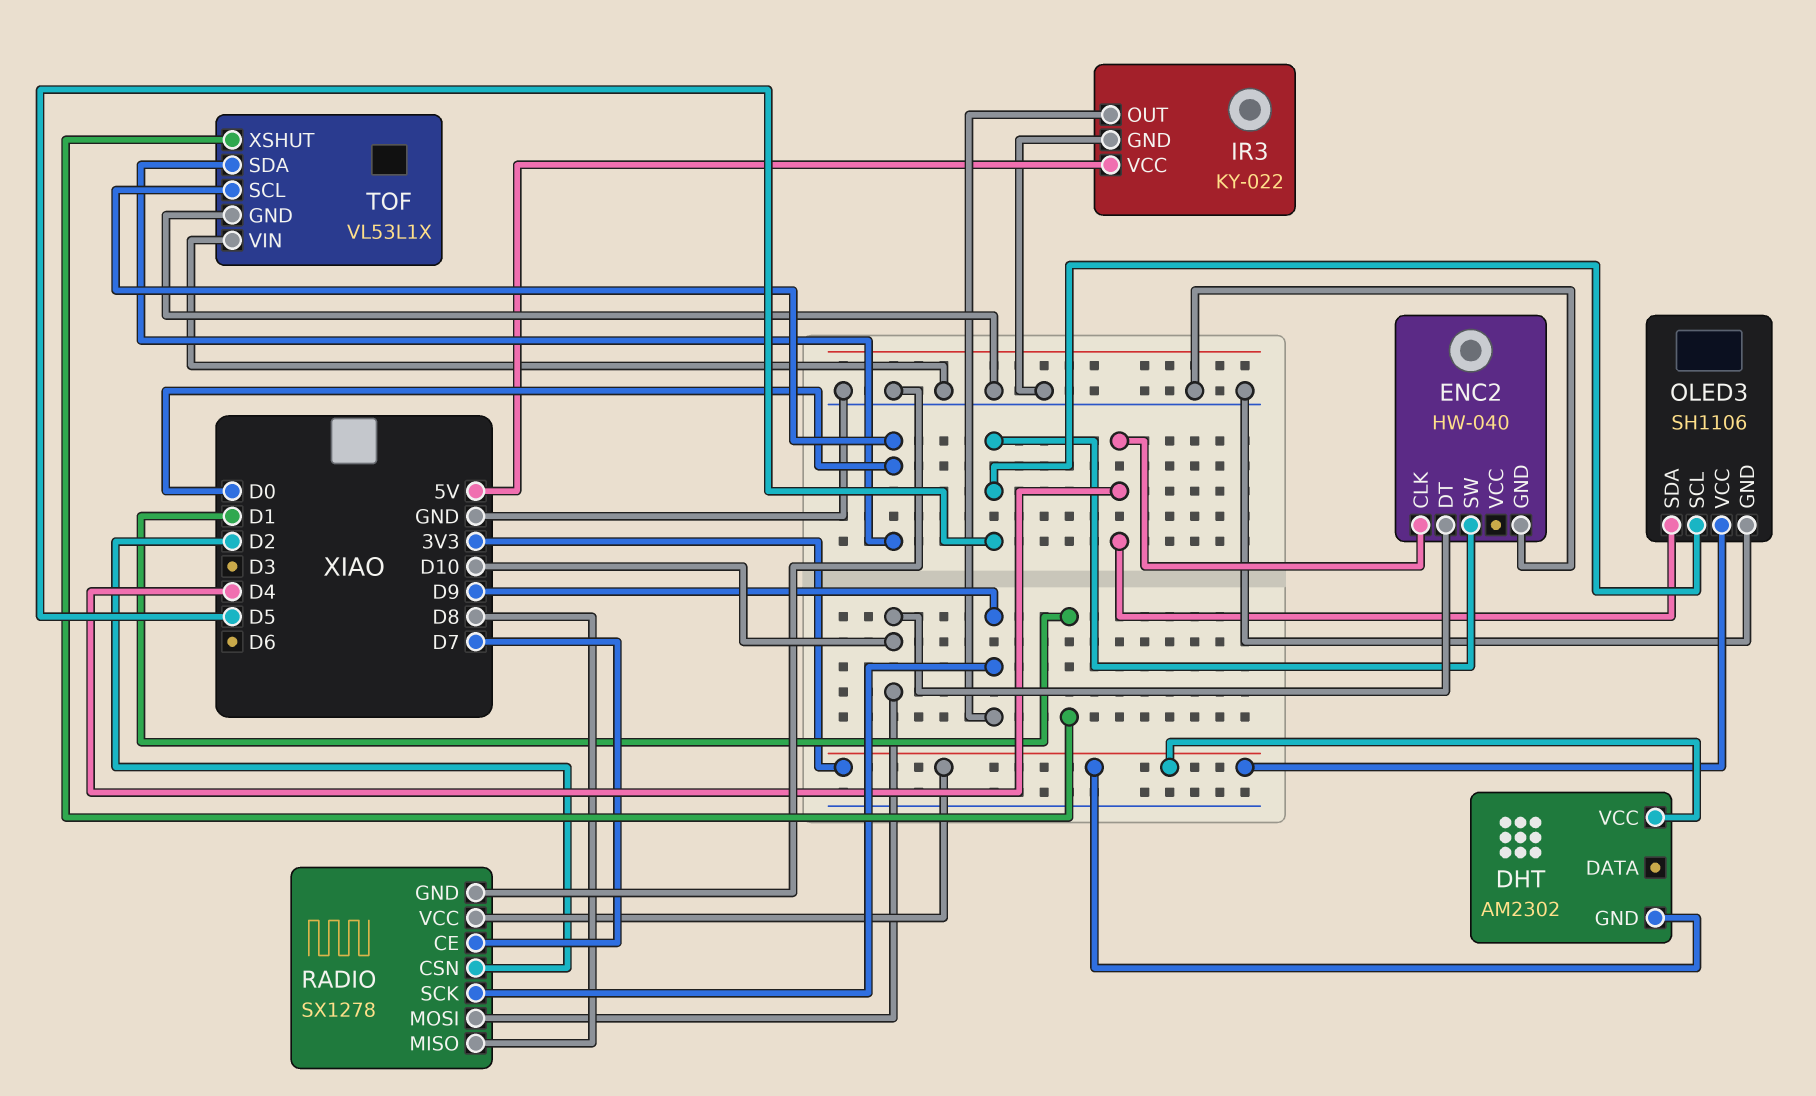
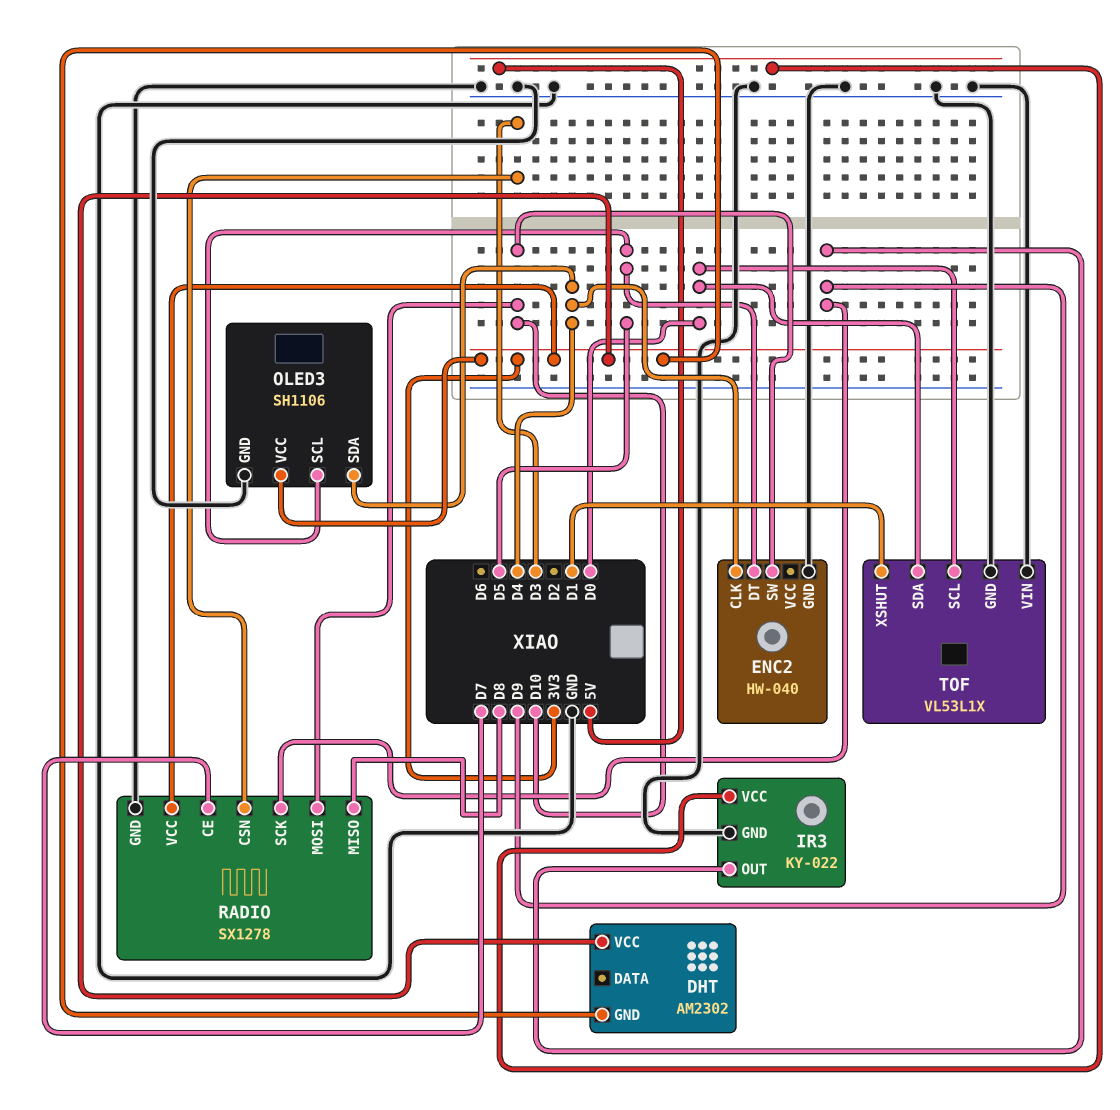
ENC2 pin DT: D10 -> D5
ENC2 pin SW: D5 -> D10
RADIO pin CSN: D2 -> D3

